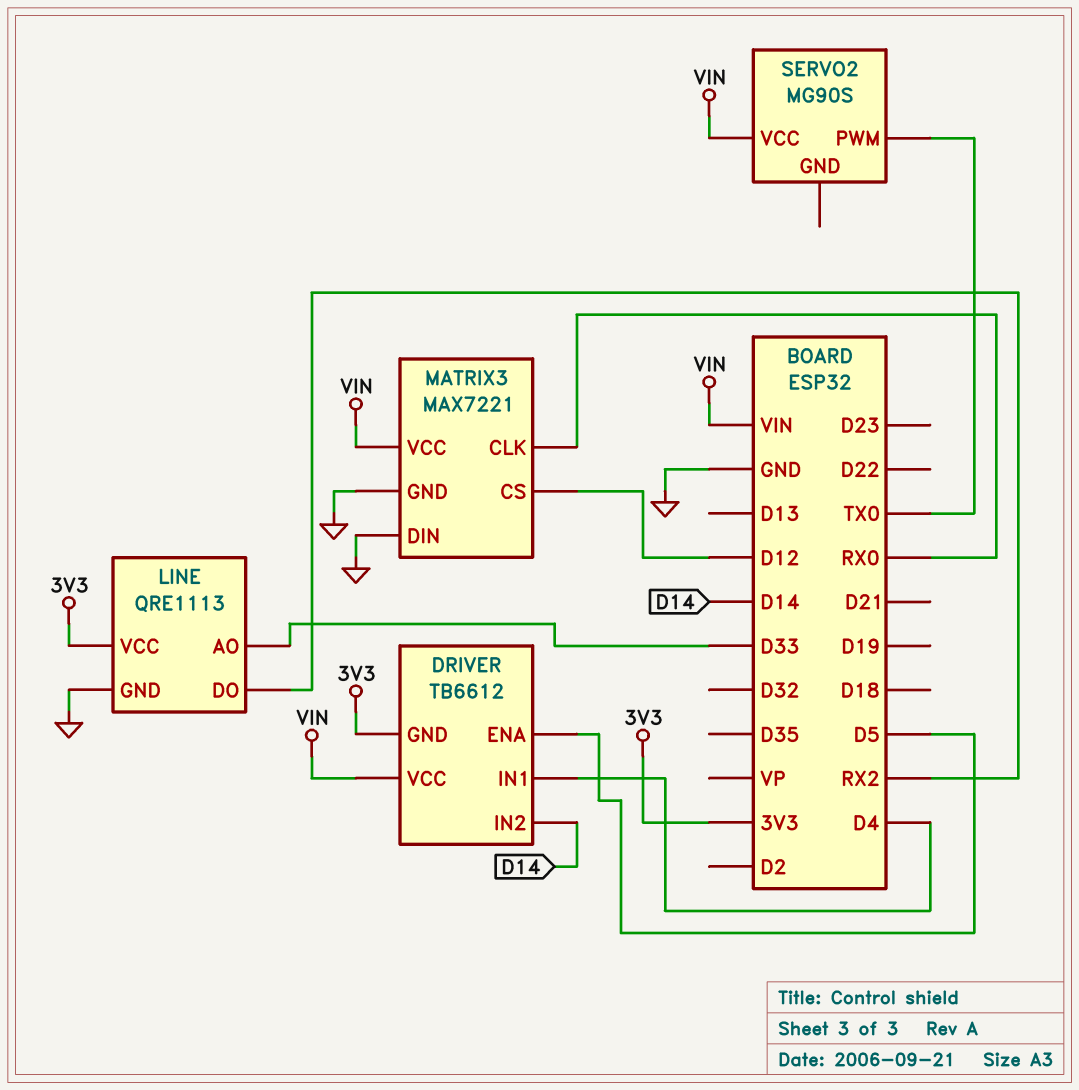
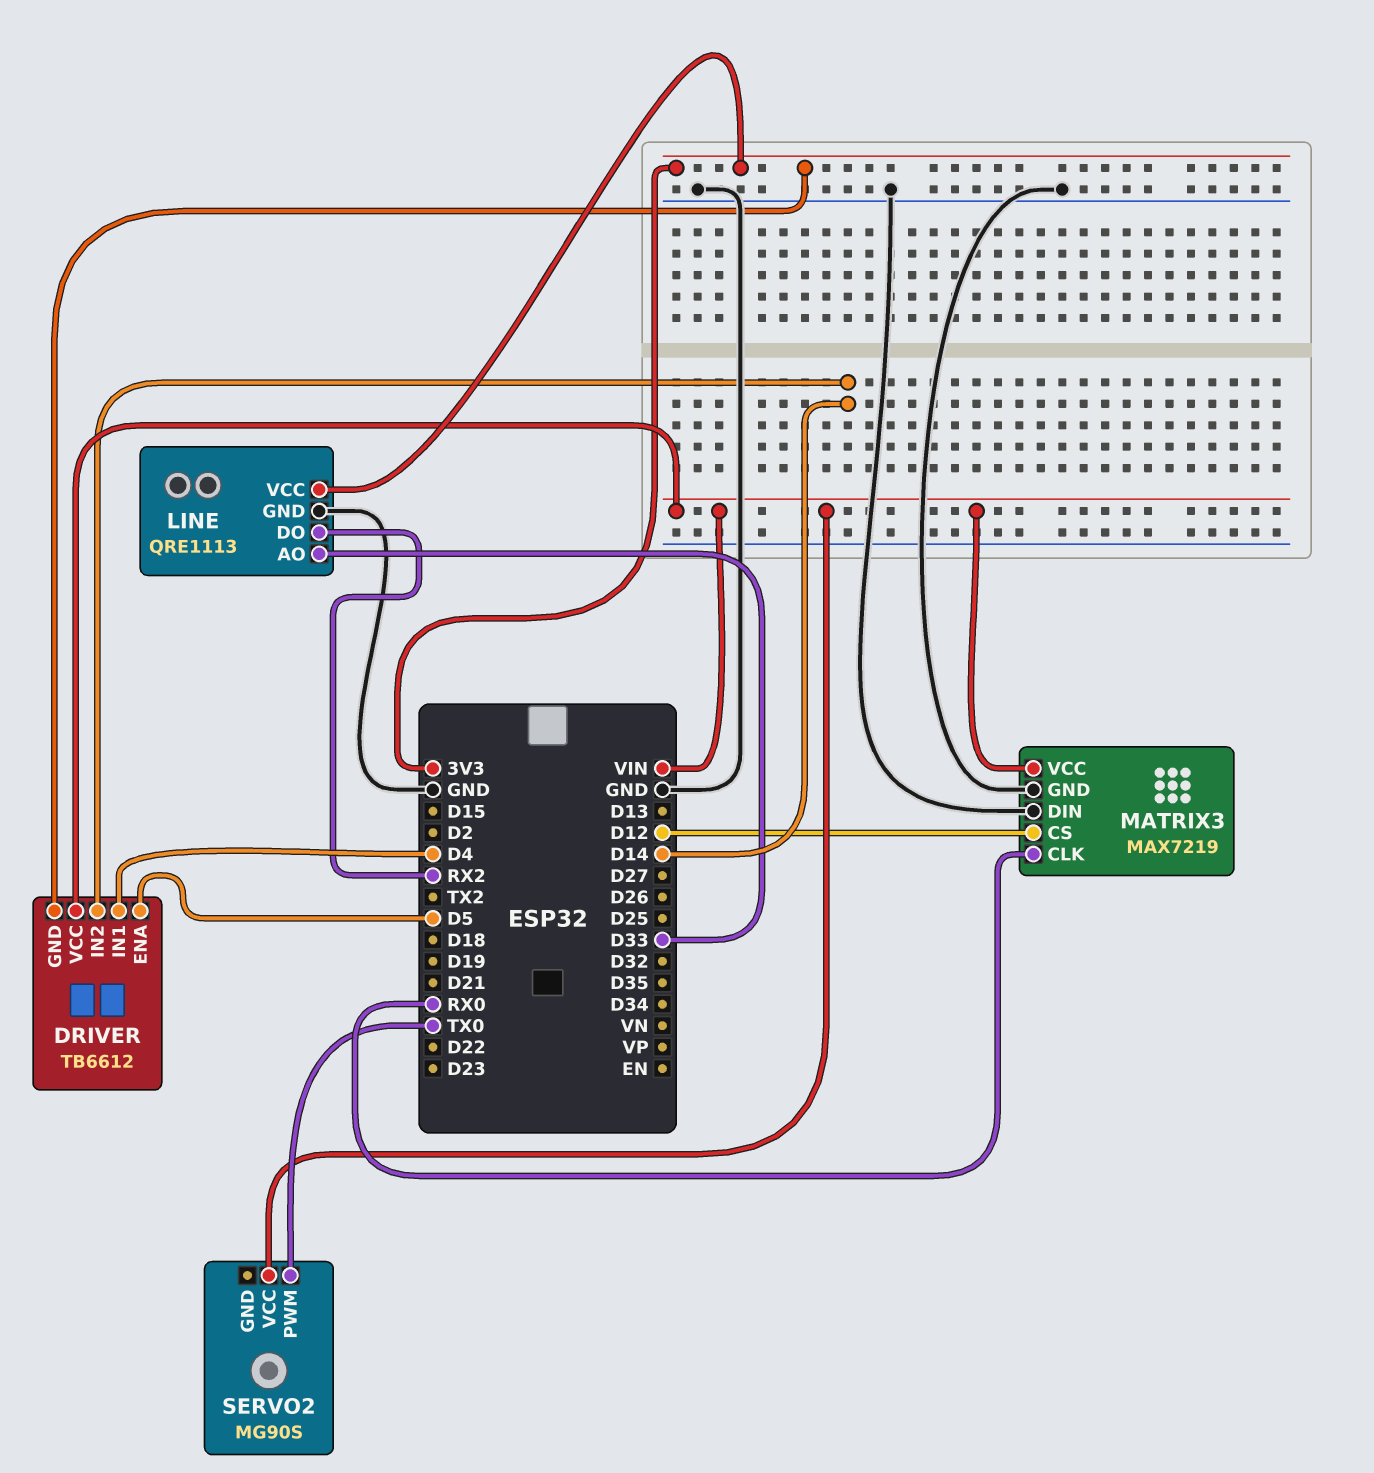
MATRIX3: MAX7221 -> MAX7219

